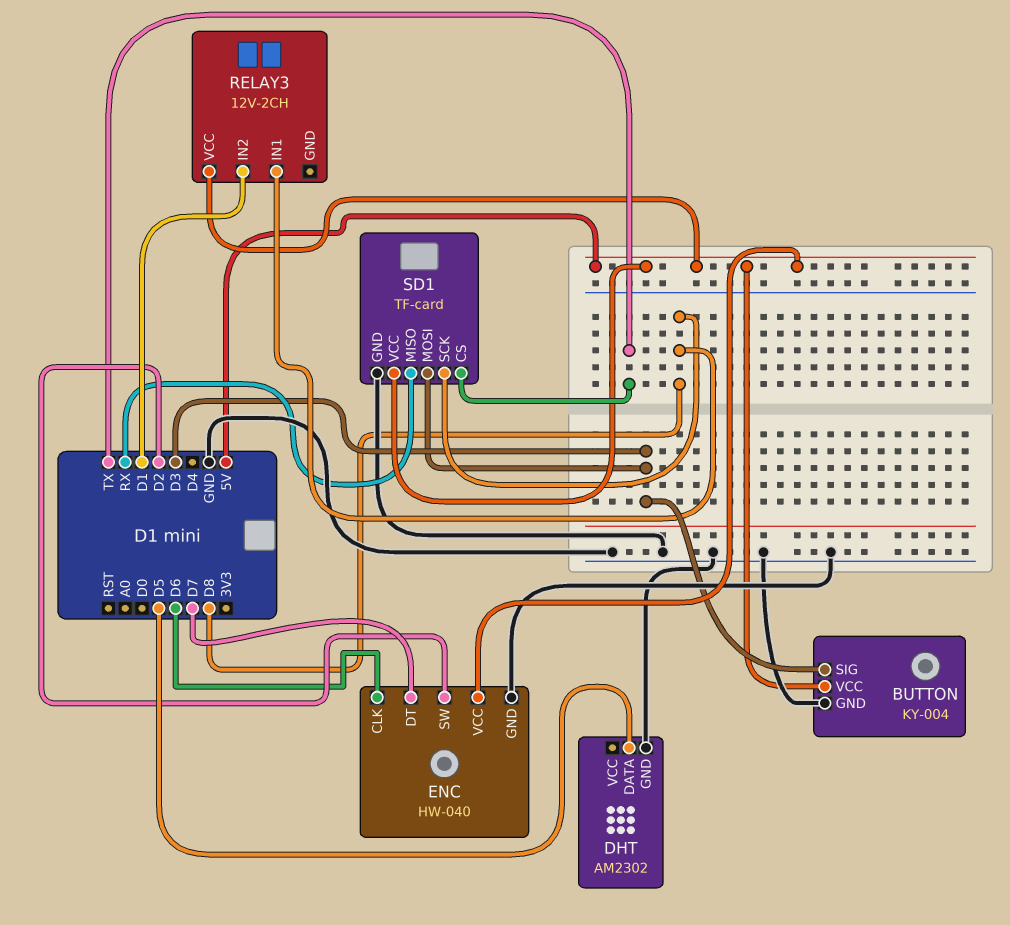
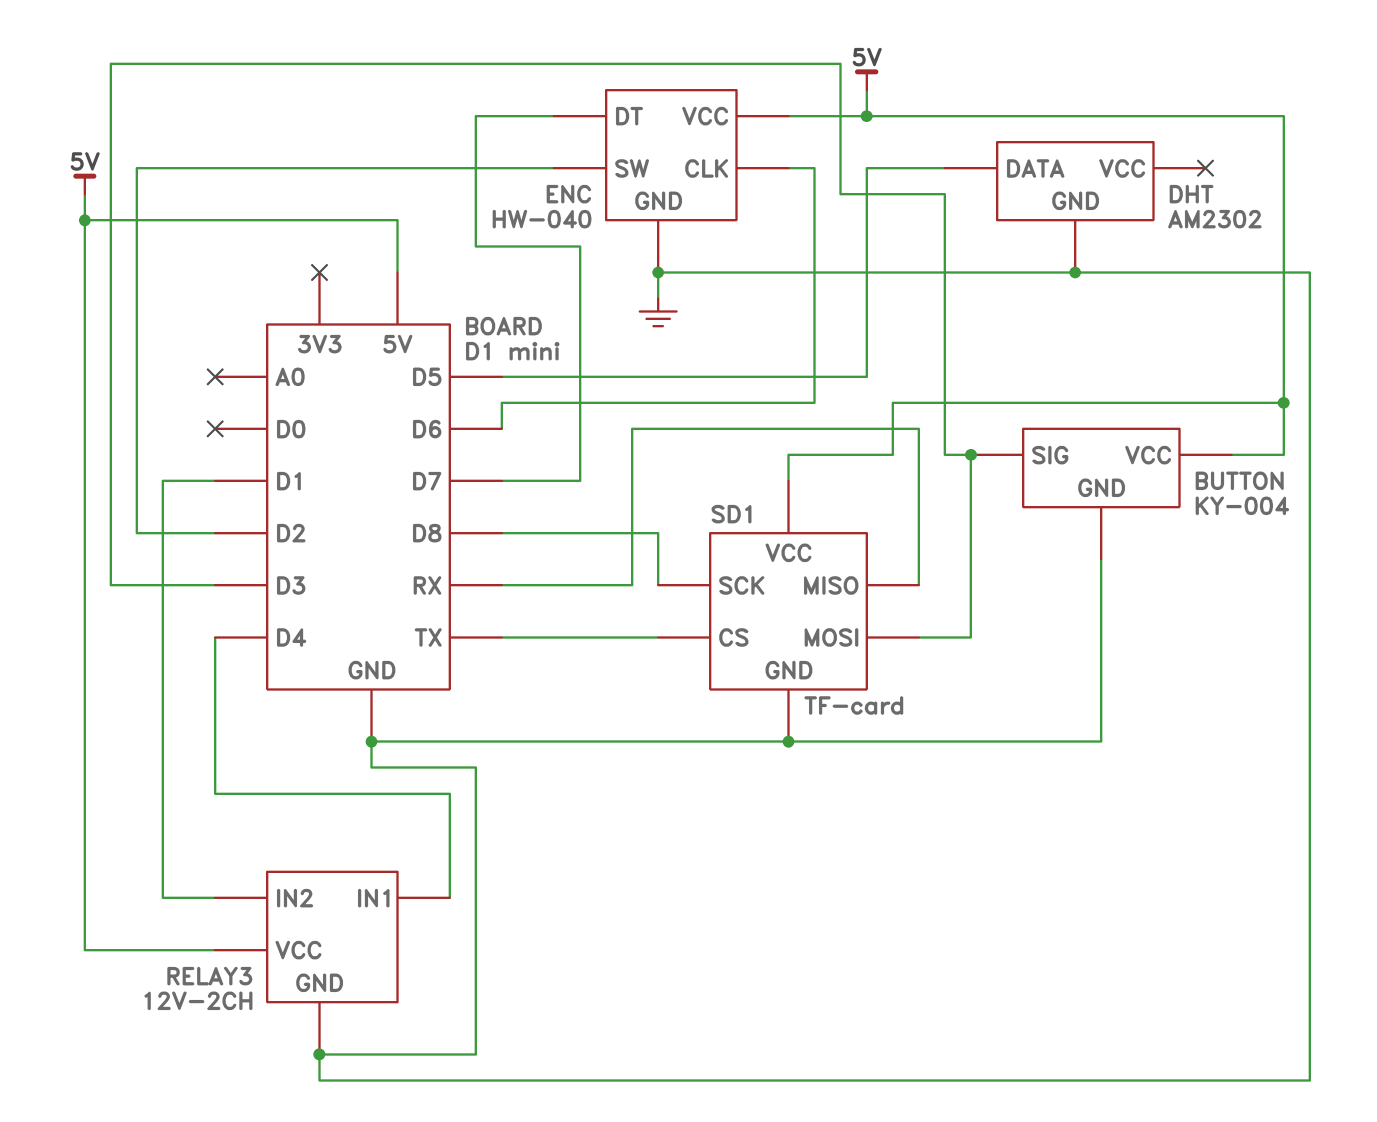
RELAY3 pin GND: none -> GND
RELAY3 pin IN1: D8 -> D4

